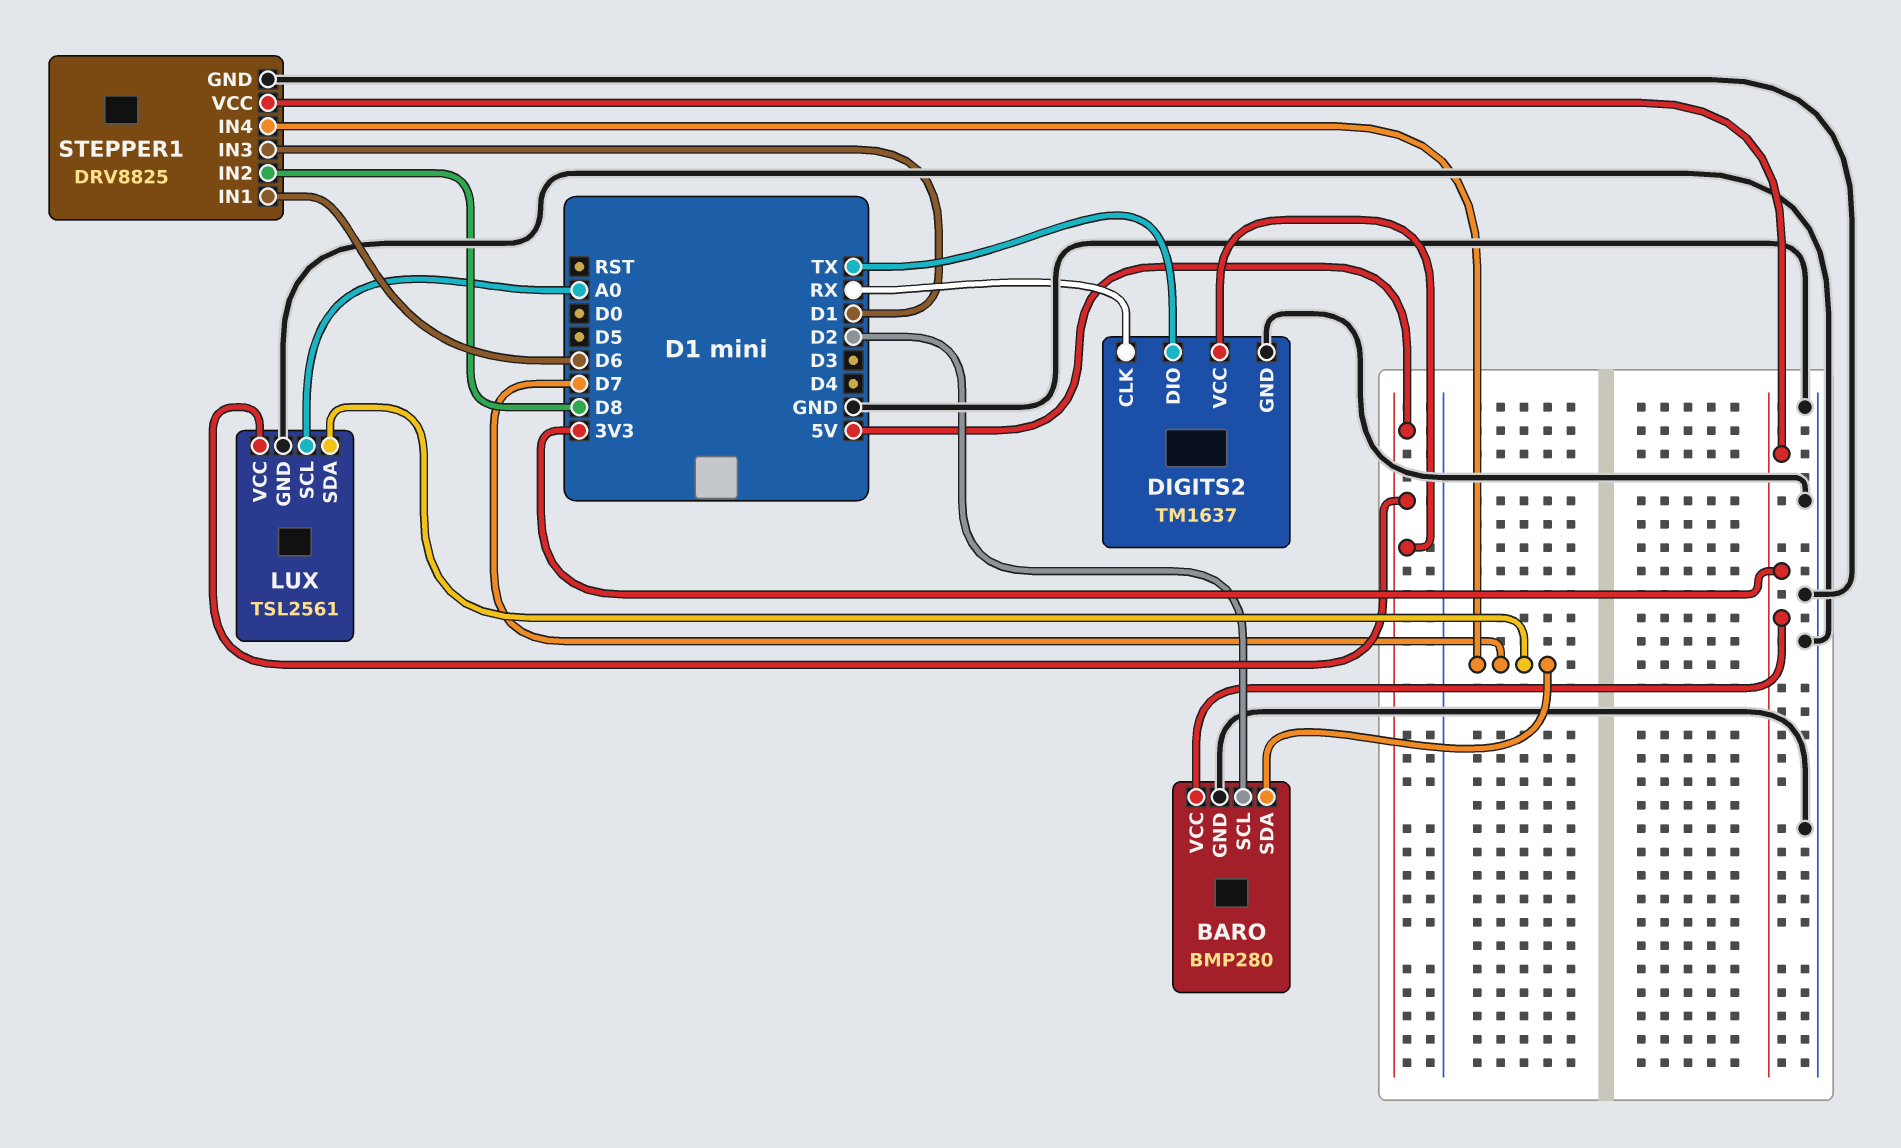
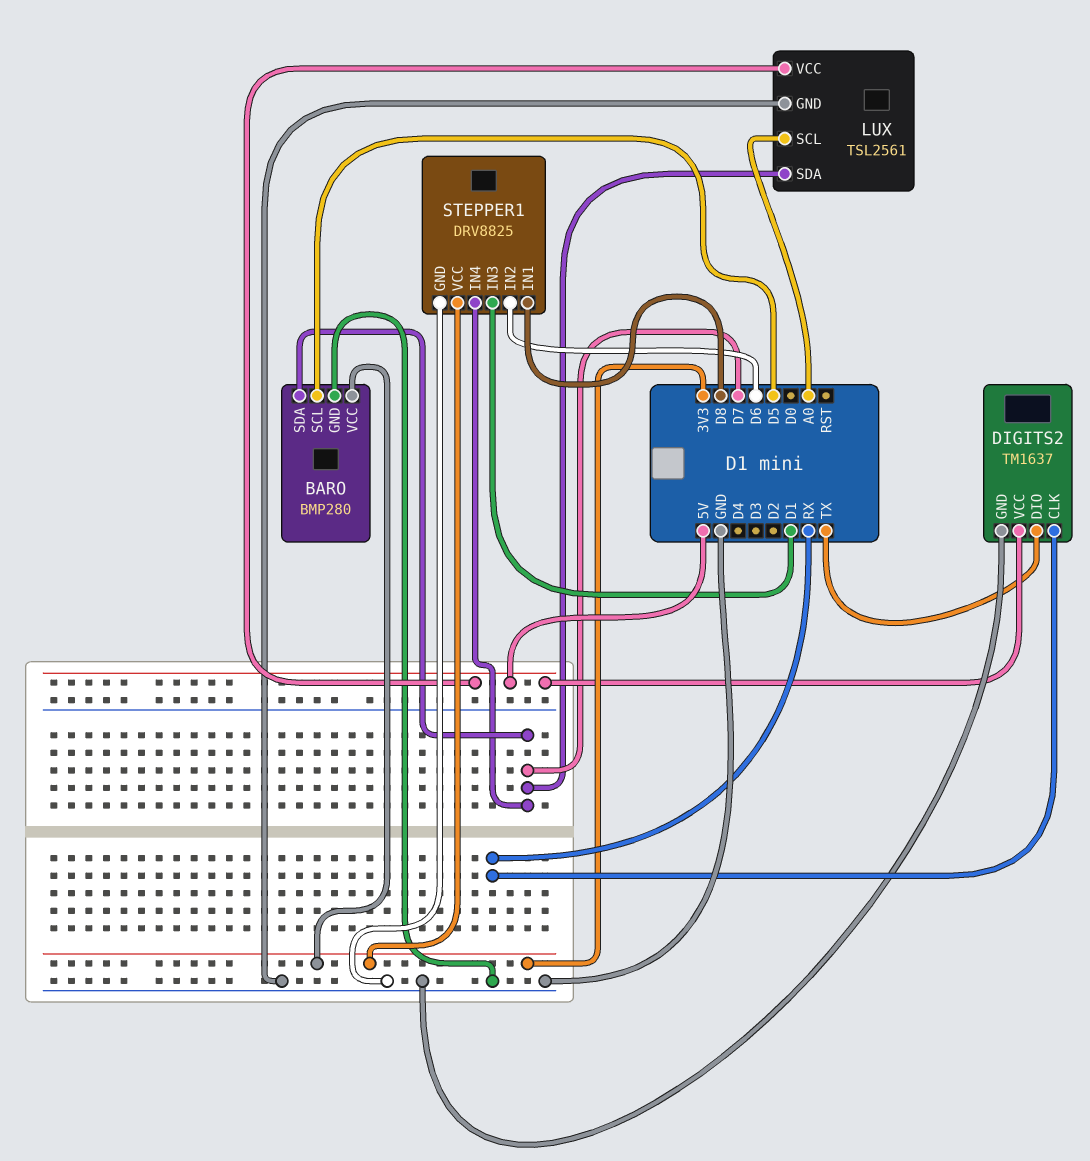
BARO pin SCL: D2 -> D5
STEPPER1 pin IN1: D6 -> D8
STEPPER1 pin IN2: D8 -> D6

